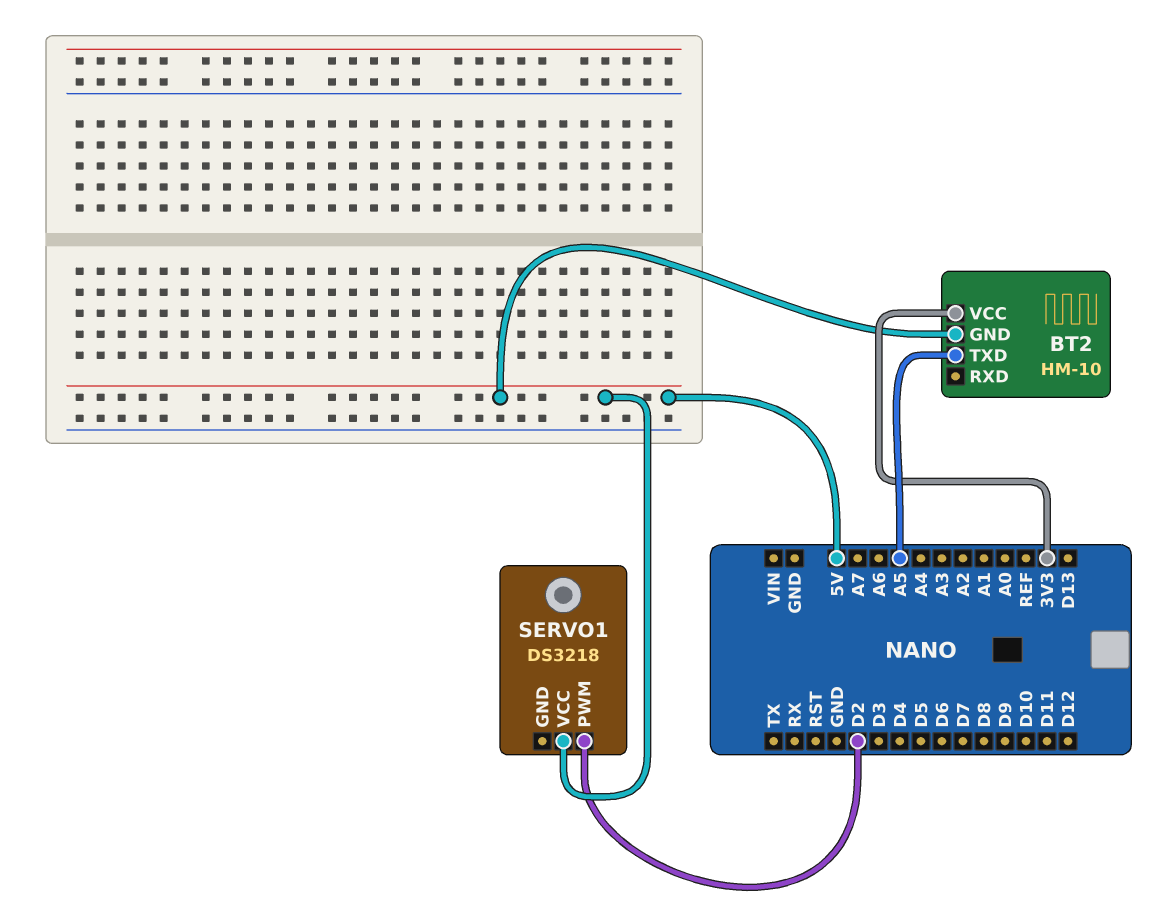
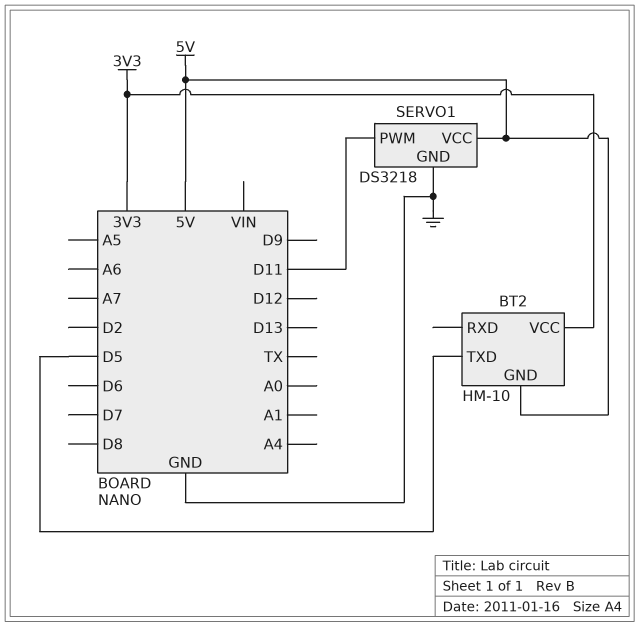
BT2 pin TXD: A5 -> D5
SERVO1 pin GND: none -> GND
SERVO1 pin PWM: D2 -> D11

